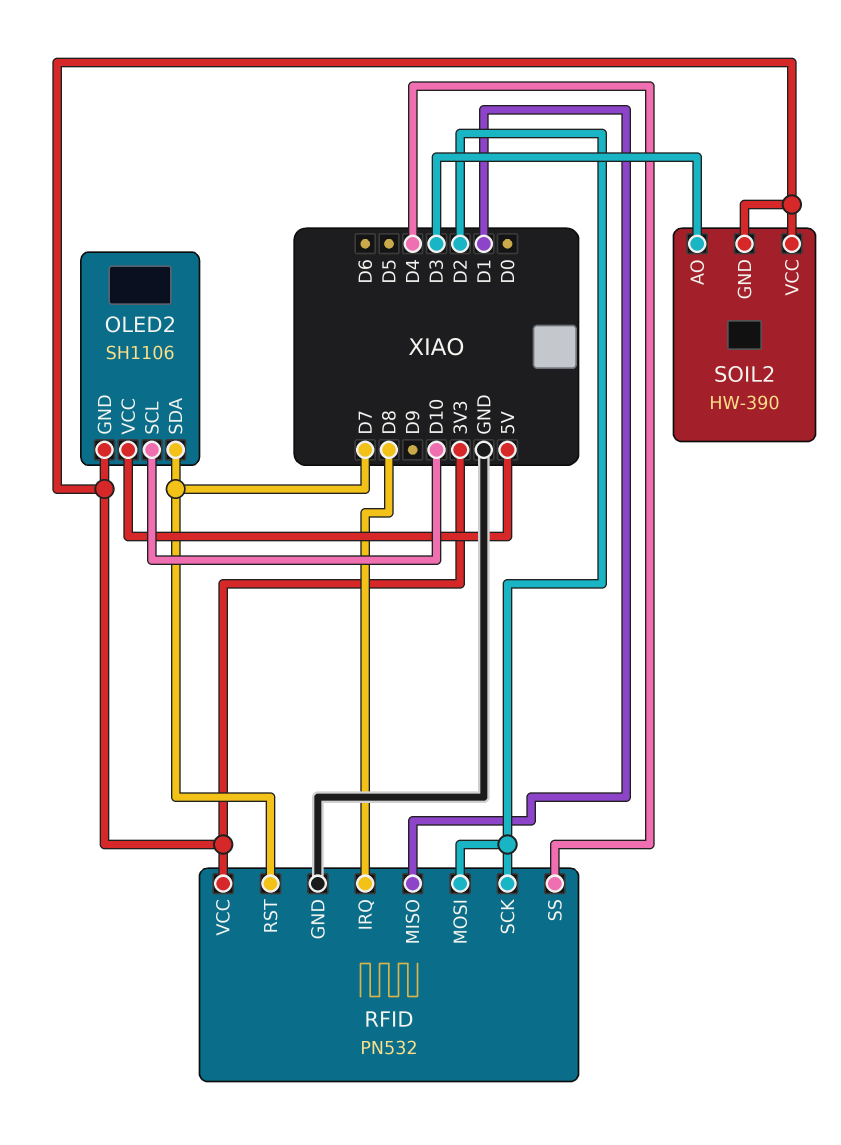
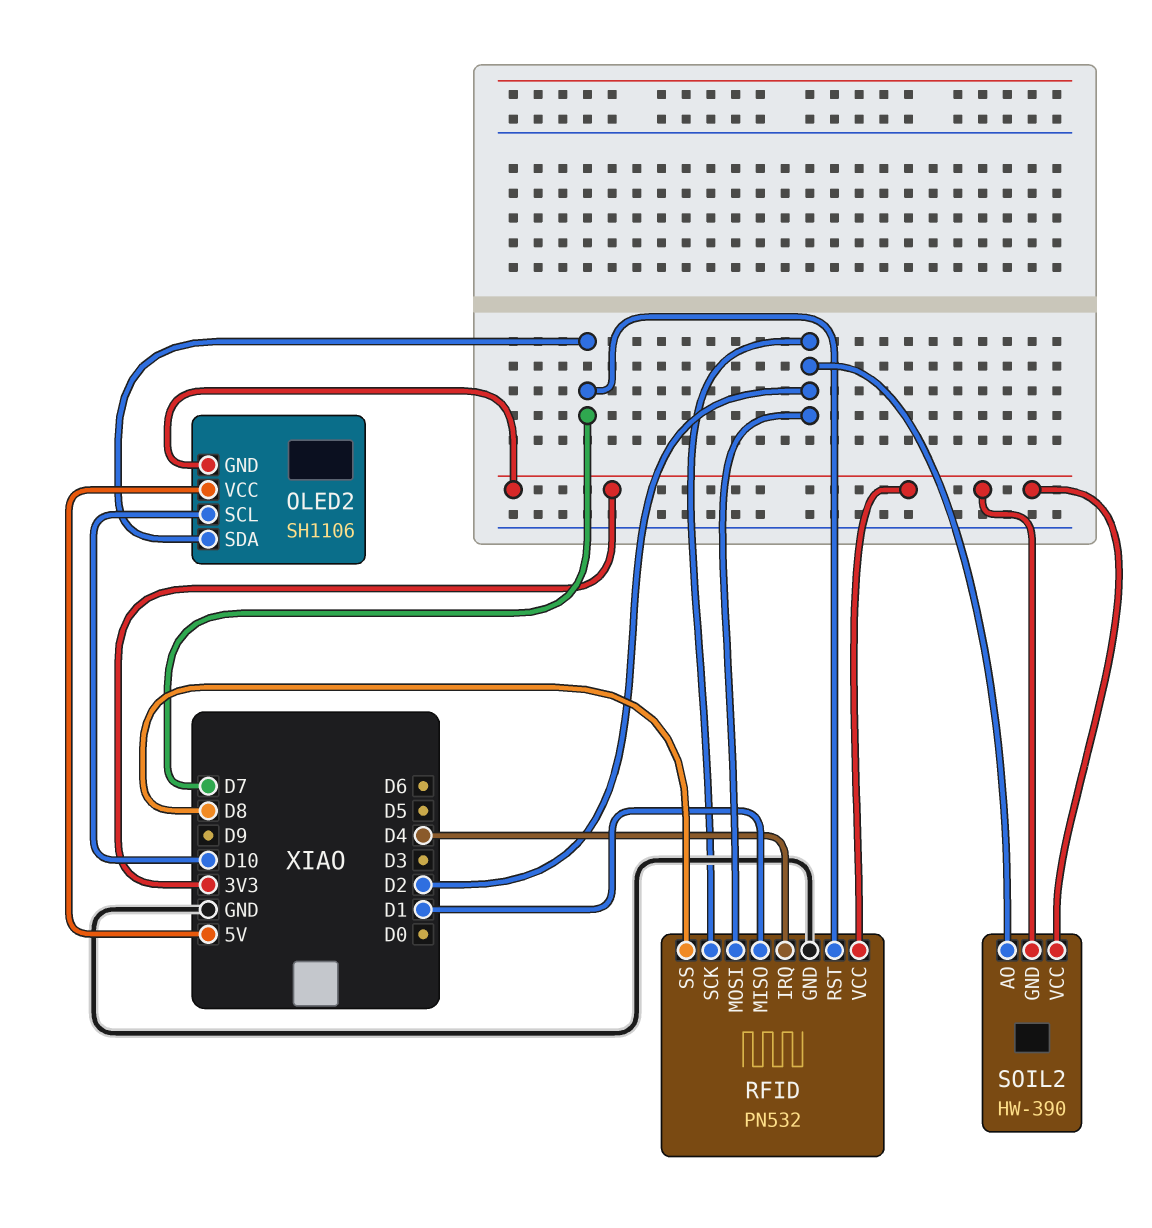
RFID pin IRQ: D8 -> D4
RFID pin SS: D4 -> D8
SOIL2 pin AO: D3 -> D2

